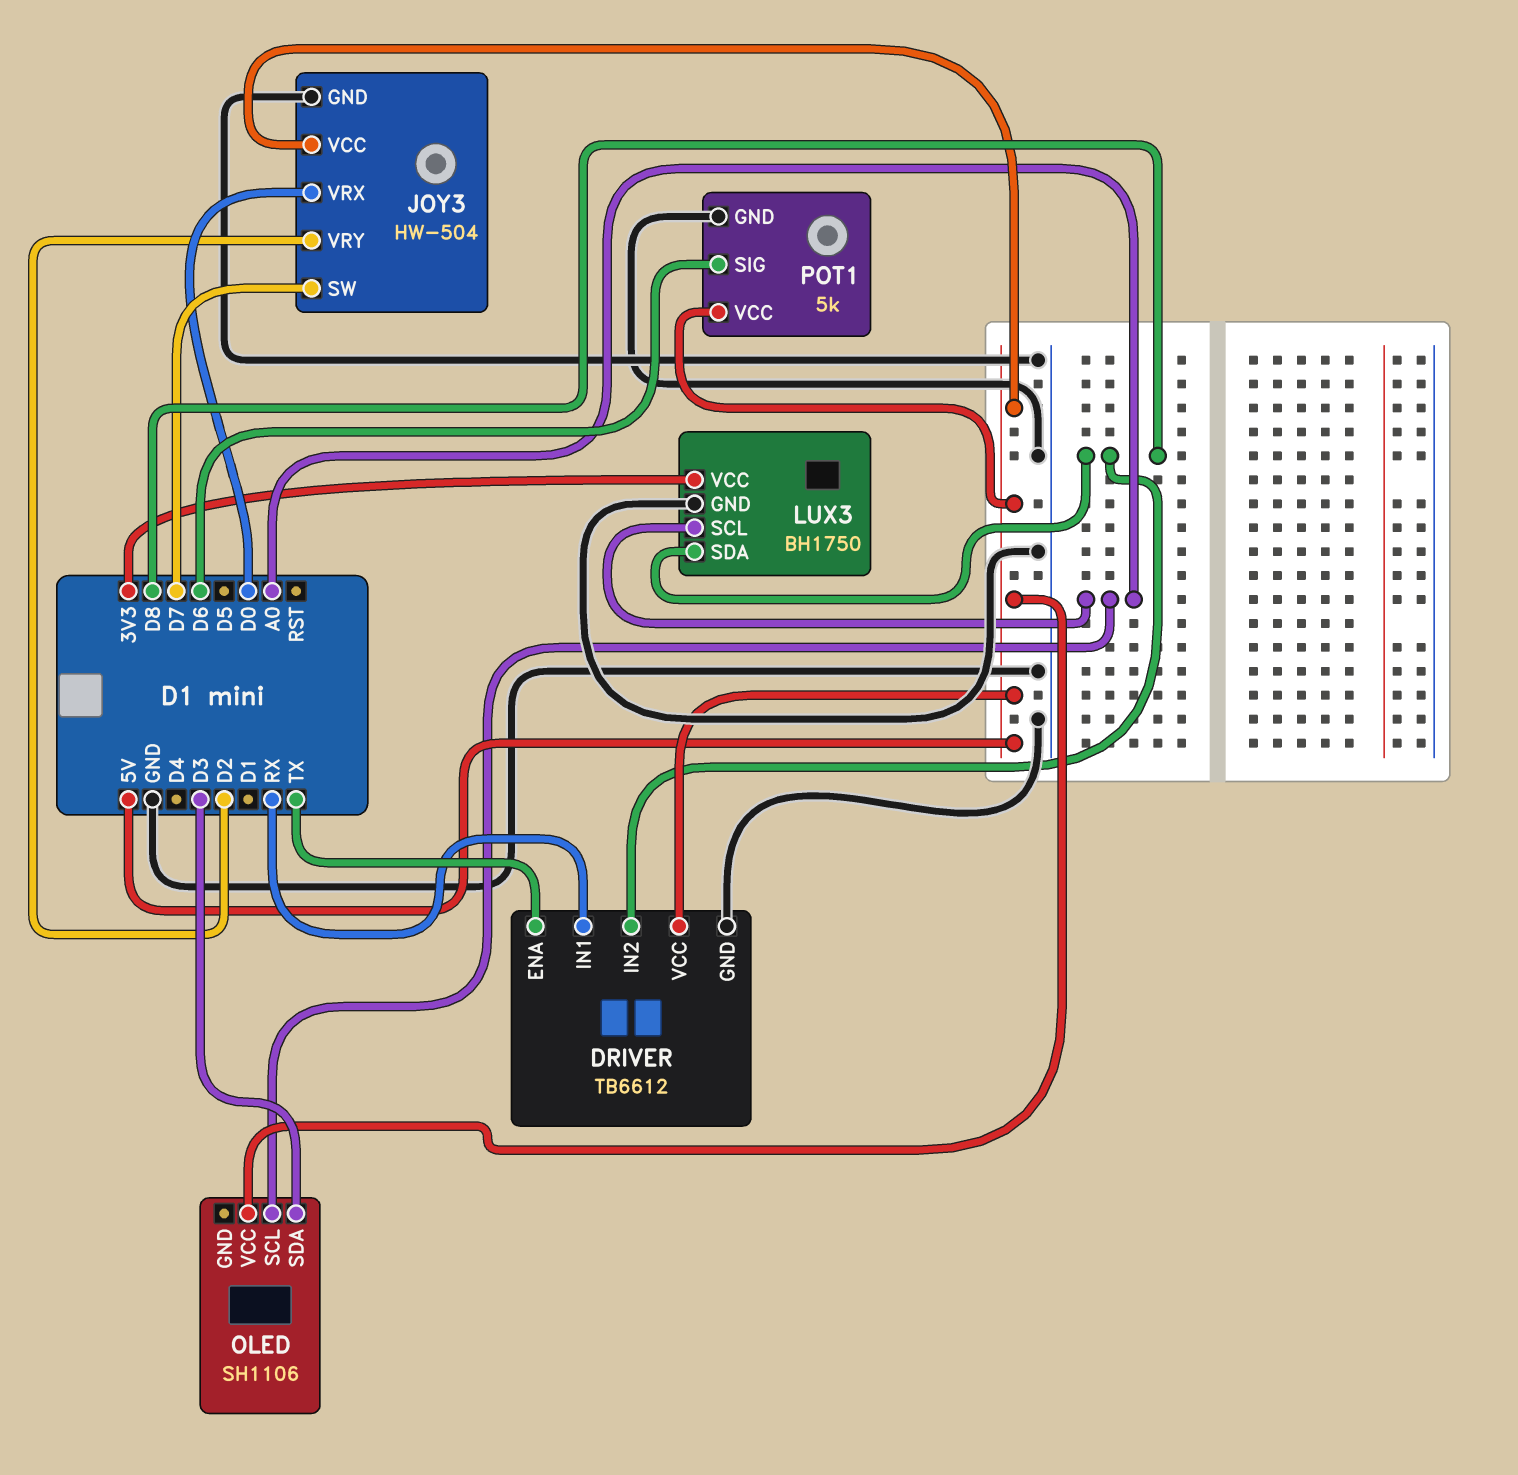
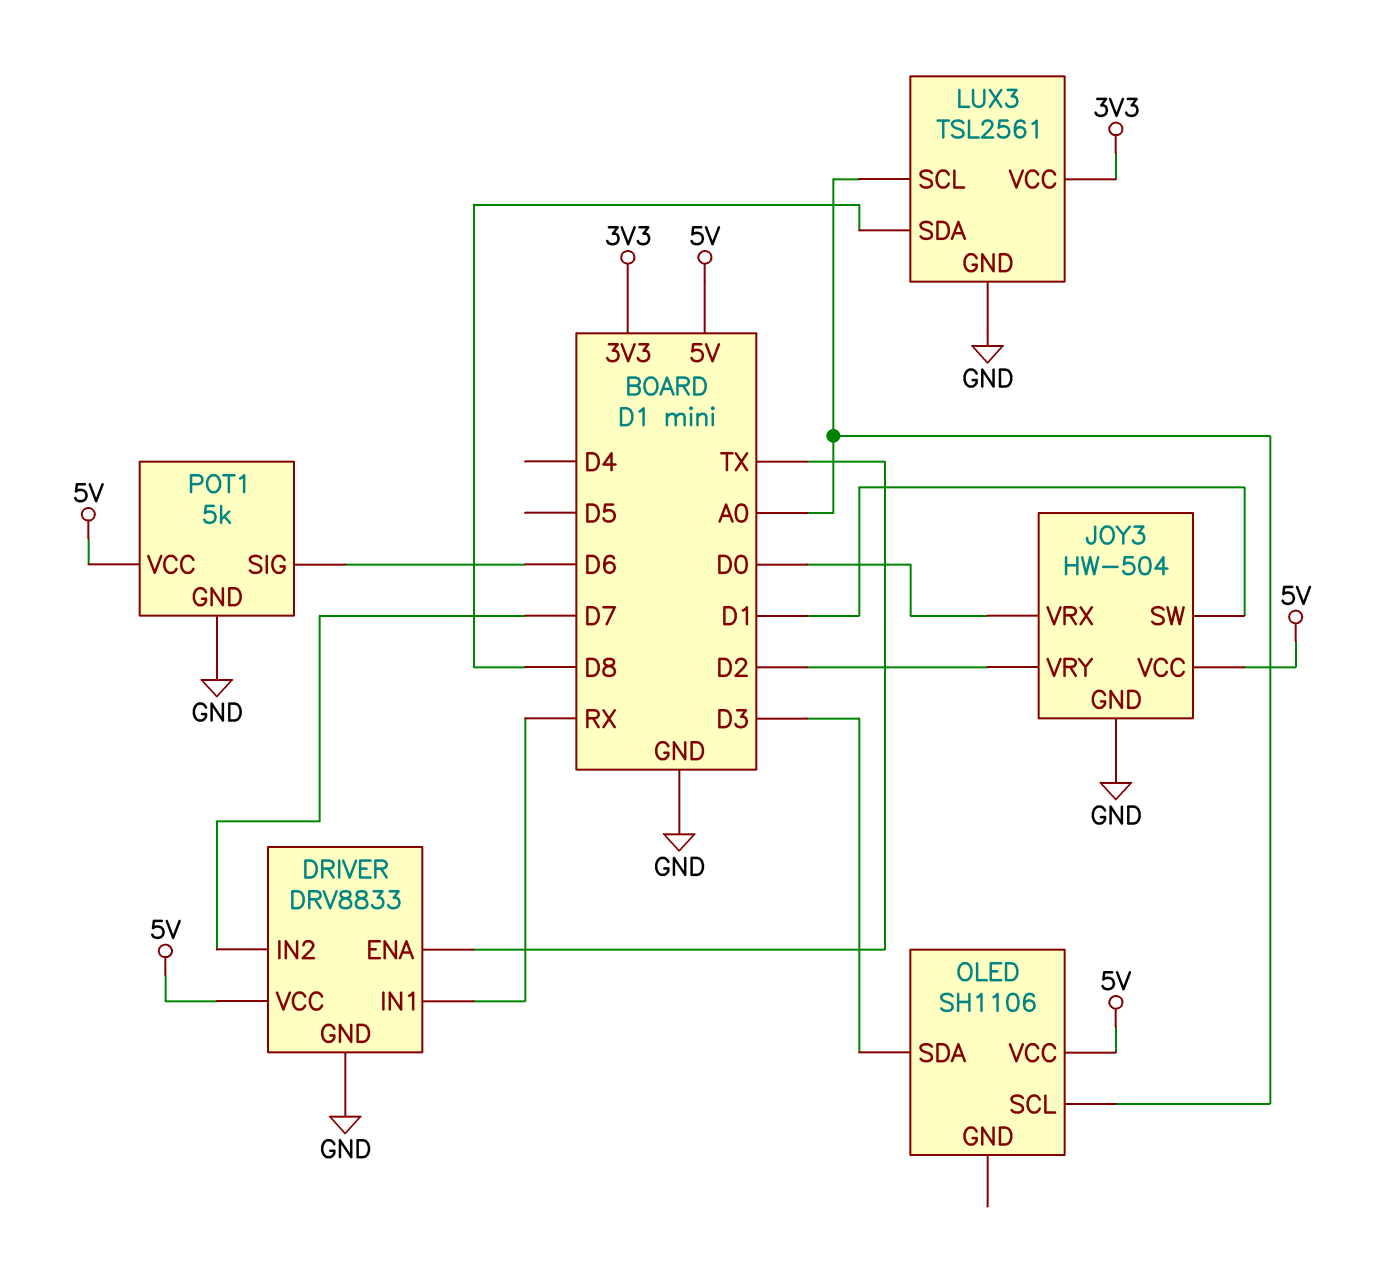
DRIVER: TB6612 -> DRV8833
DRIVER pin IN2: D8 -> D7
JOY3 pin SW: D7 -> D1
LUX3: BH1750 -> TSL2561

